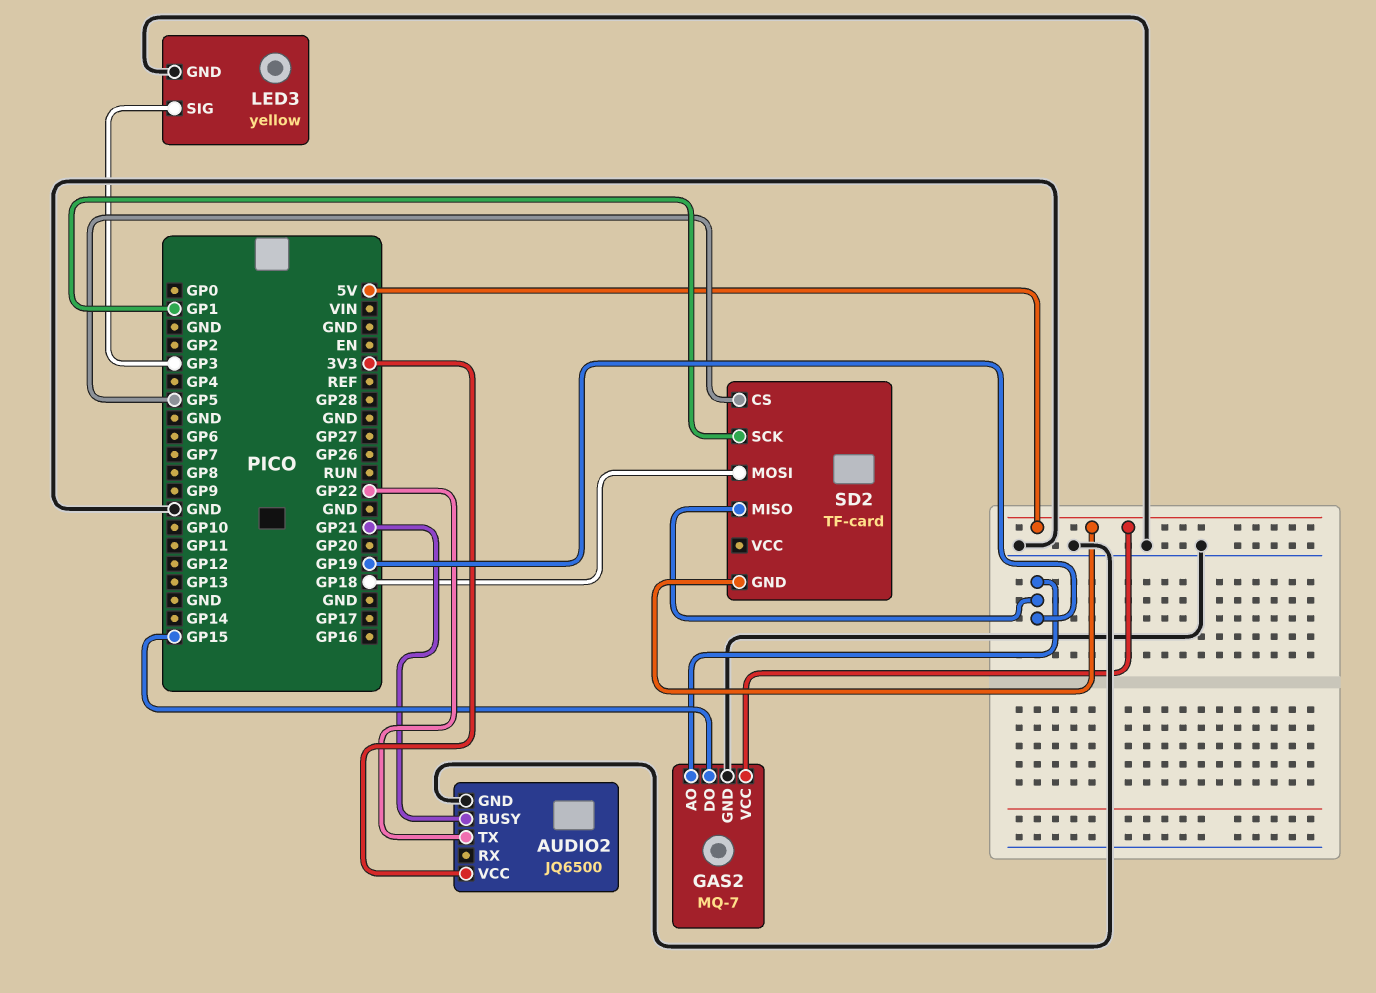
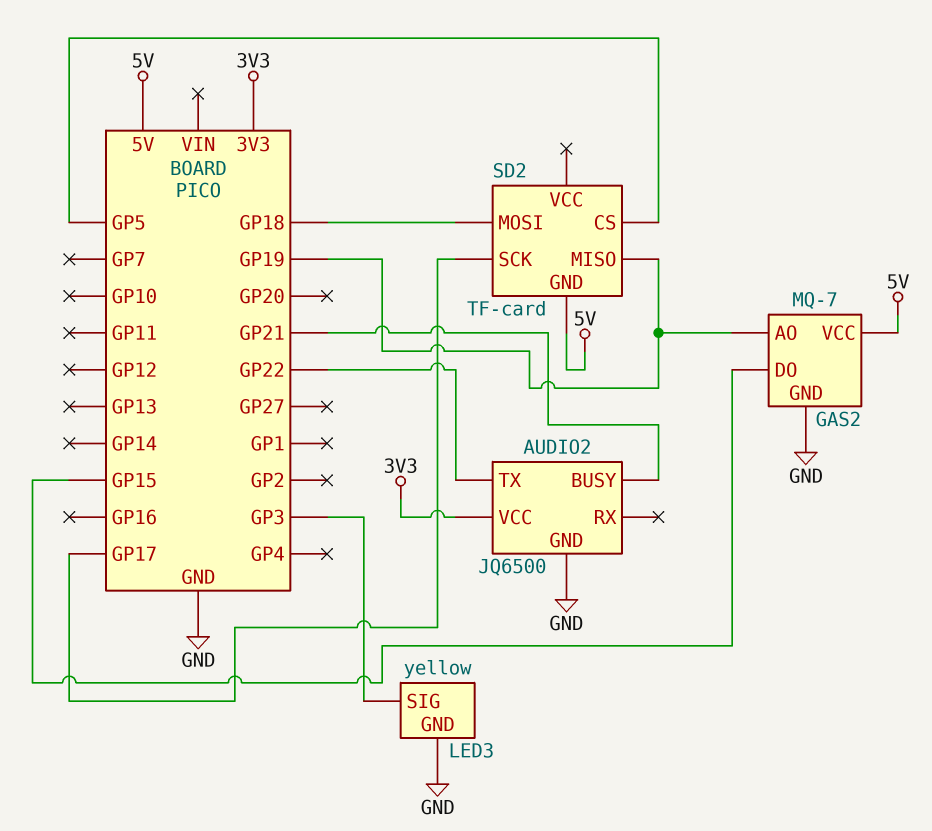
SD2 pin SCK: GP1 -> GP17

